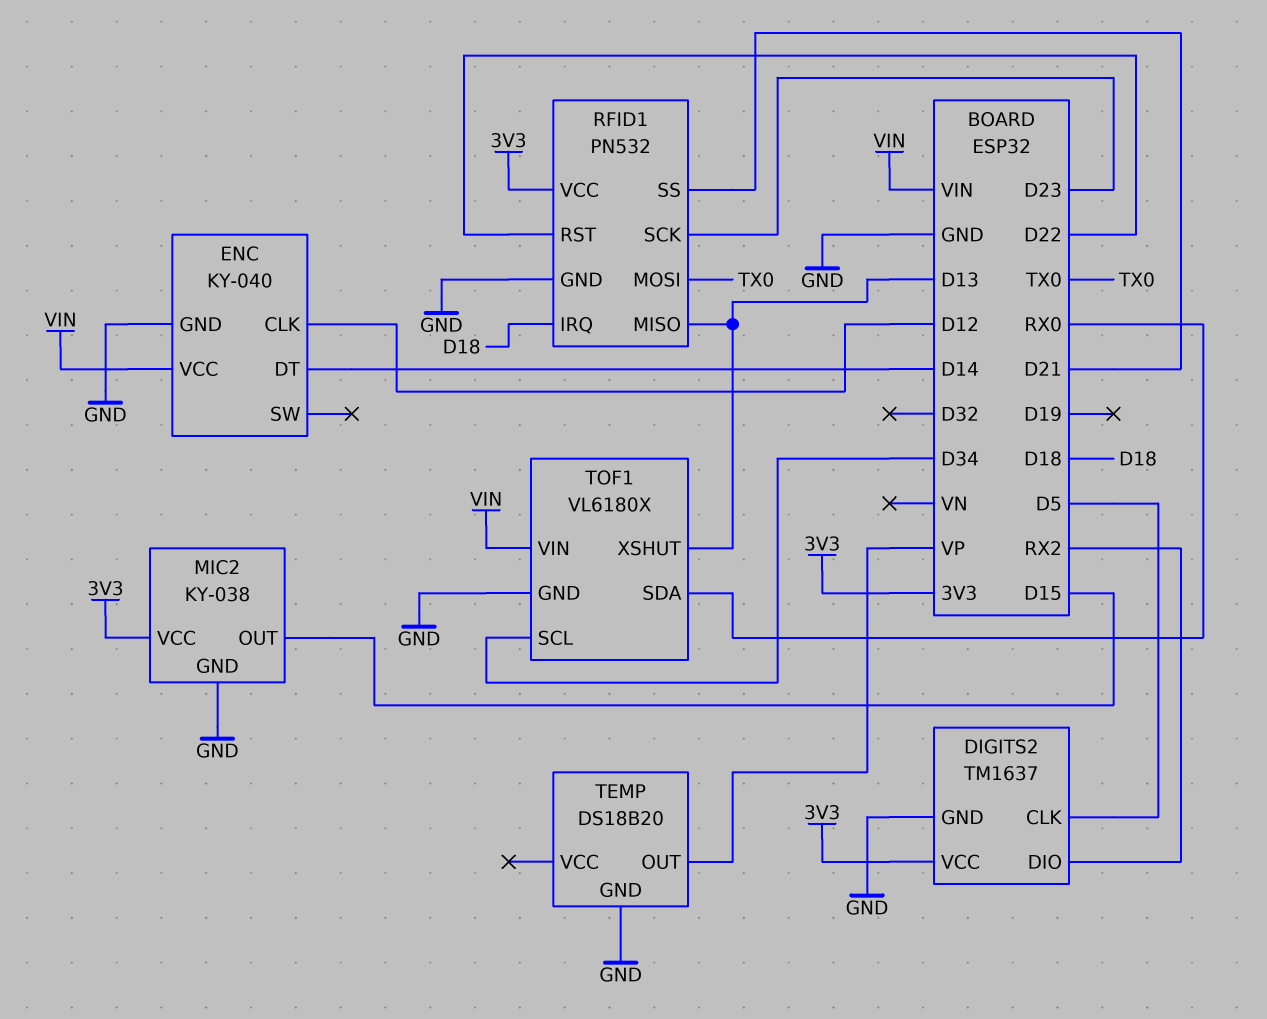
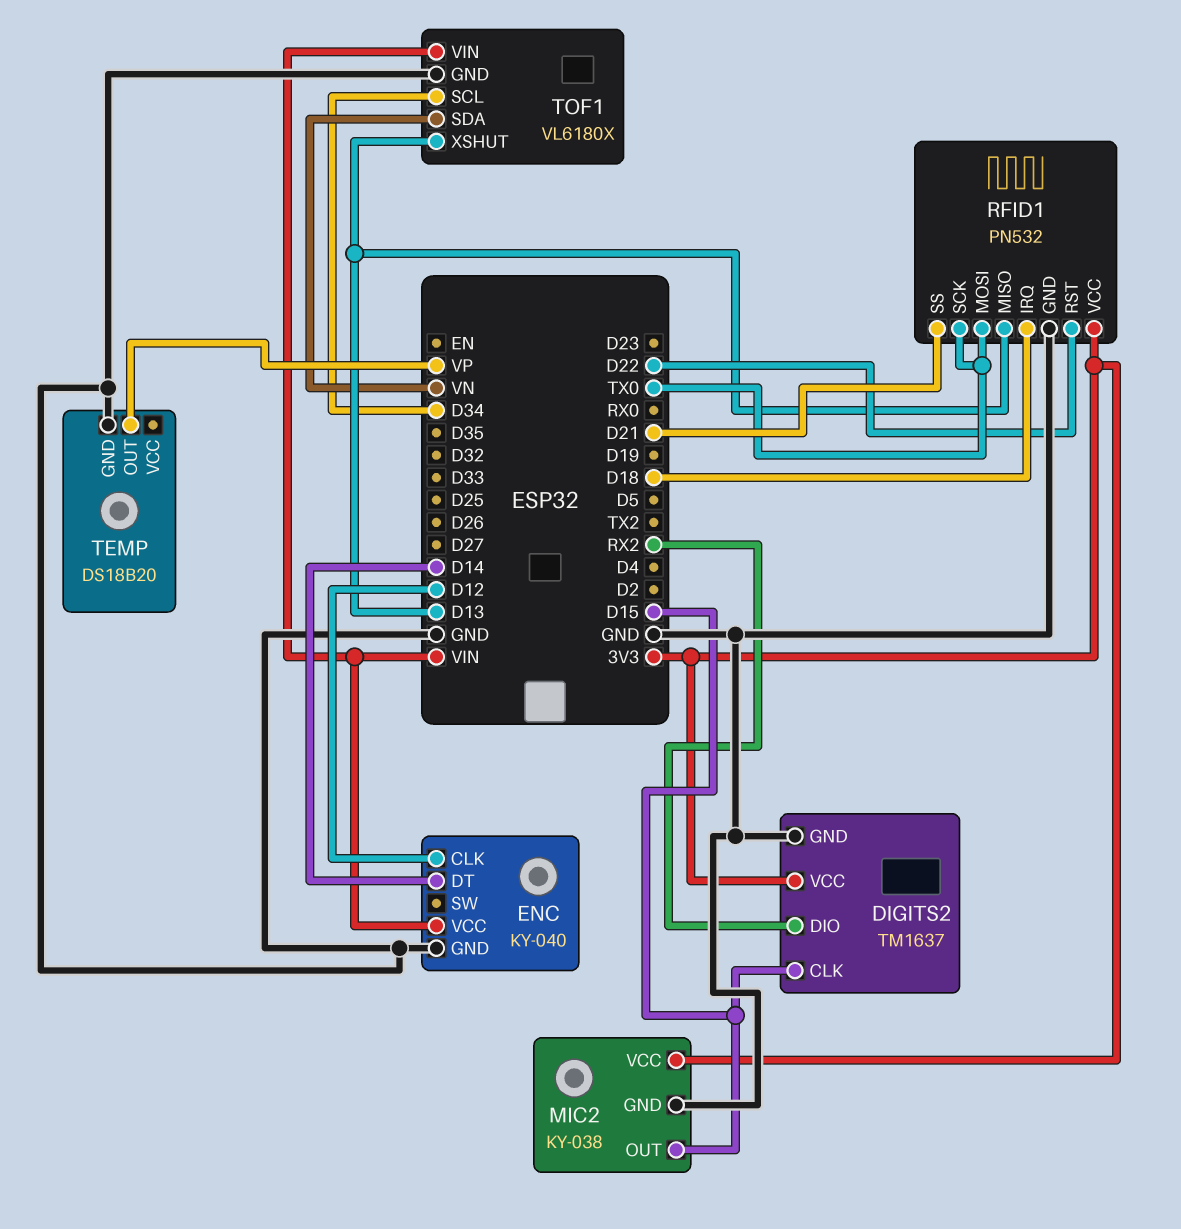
DIGITS2 pin CLK: D5 -> D15
RFID1 pin SCK: D23 -> TX0
TOF1 pin SDA: RX0 -> VN

